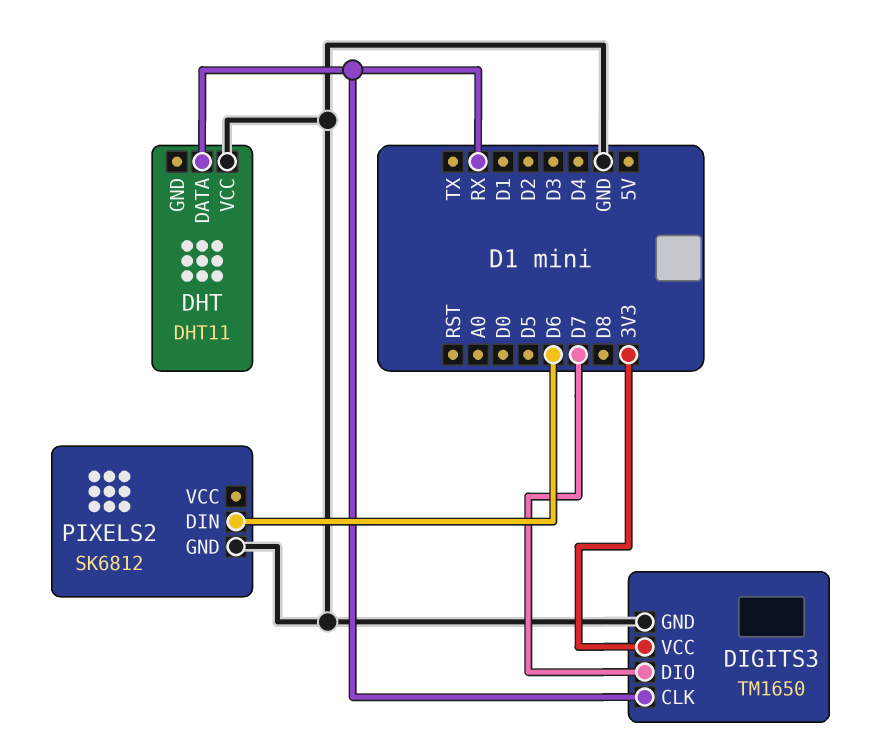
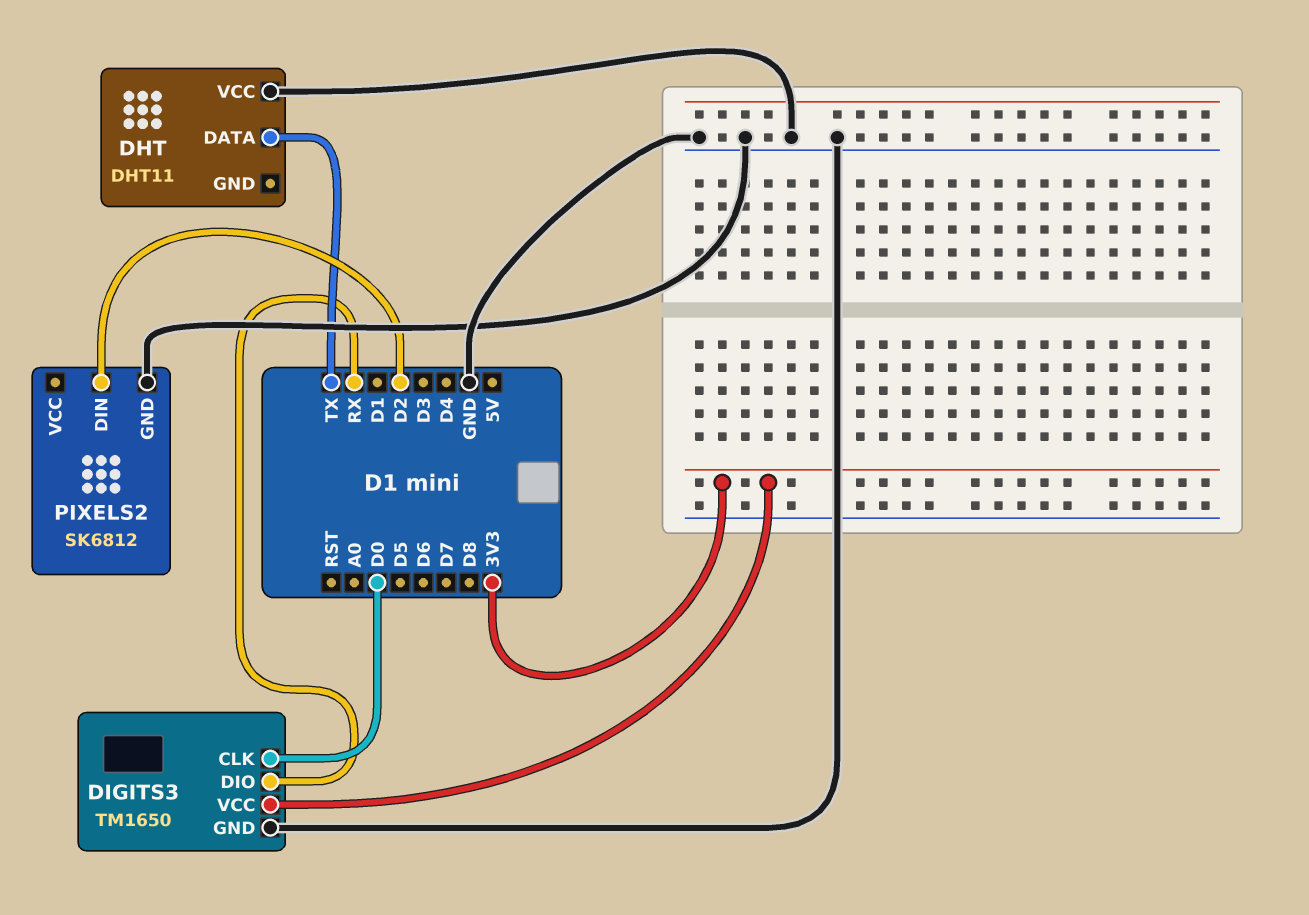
DHT pin DATA: RX -> TX
DIGITS3 pin CLK: RX -> D0
DIGITS3 pin DIO: D7 -> RX
PIXELS2 pin DIN: D6 -> D2

